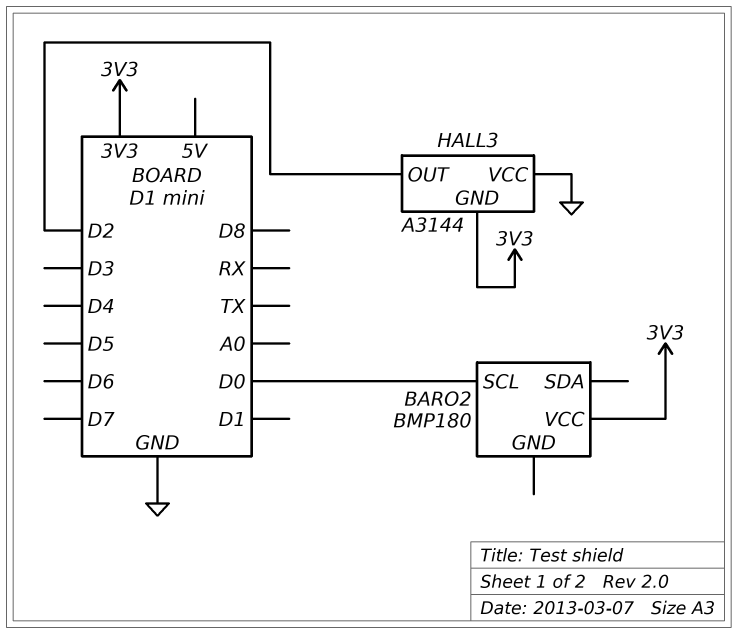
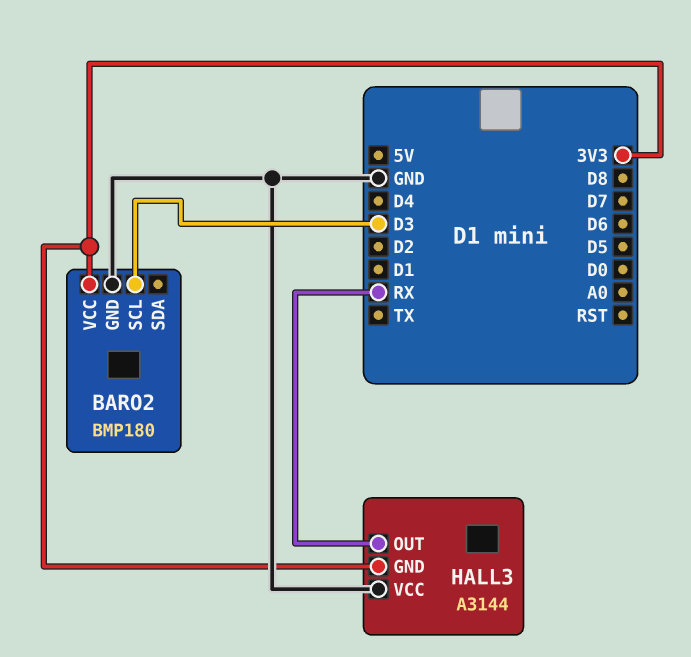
BARO2 pin GND: none -> GND
BARO2 pin SCL: D0 -> D3
HALL3 pin OUT: D2 -> RX

